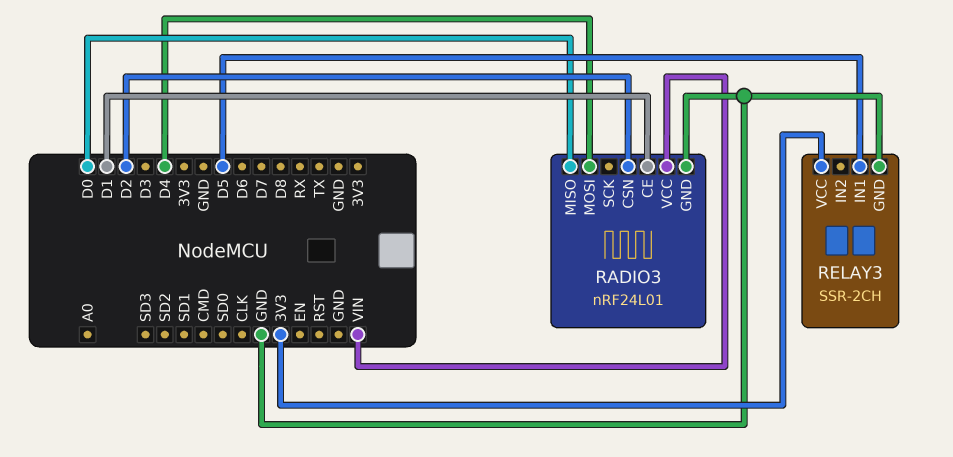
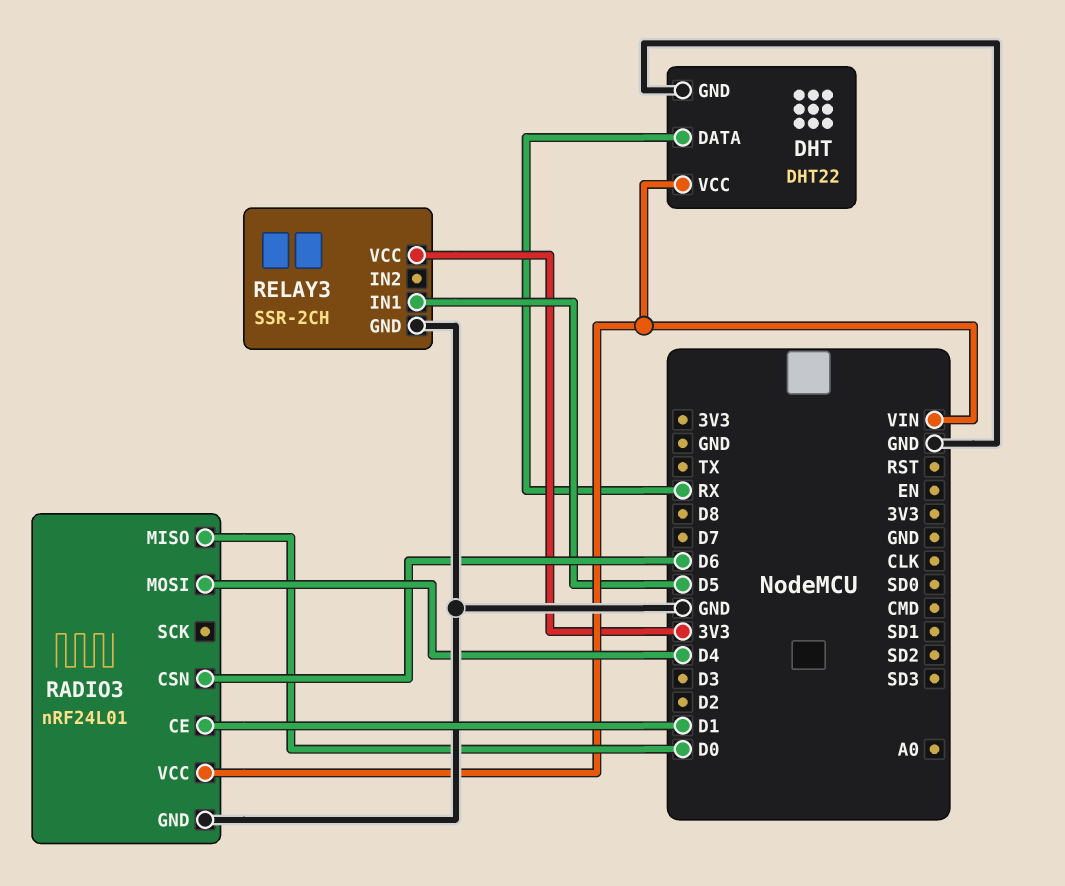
DHT: none -> DHT22
DHT pin DATA: none -> RX
DHT pin GND: none -> GND
DHT pin VCC: none -> VIN
RADIO3 pin CSN: D2 -> D6

